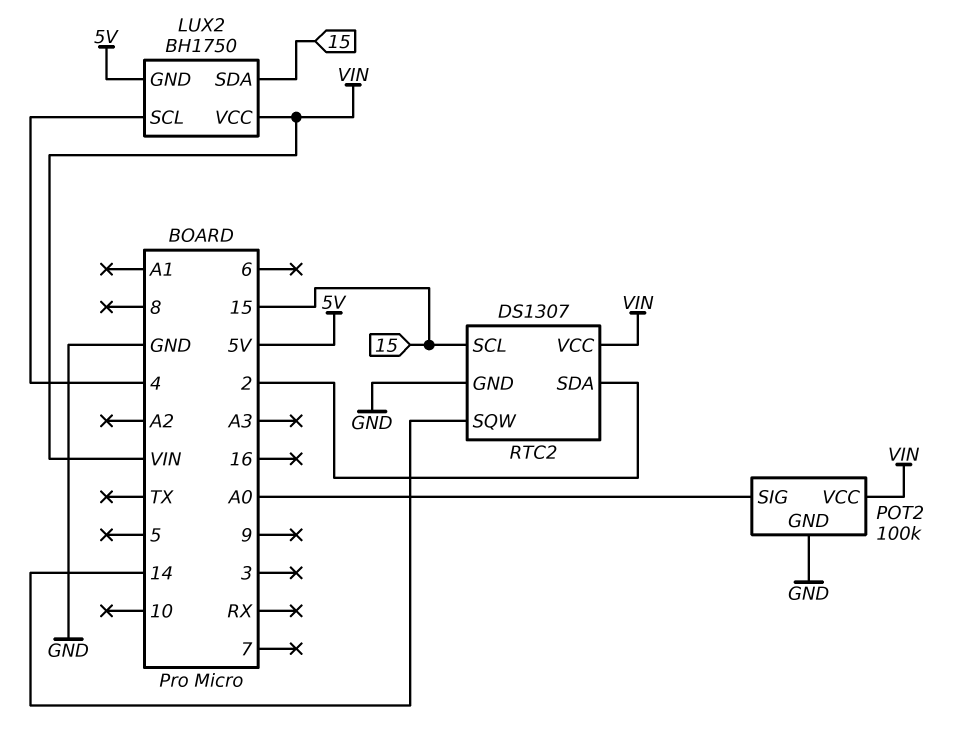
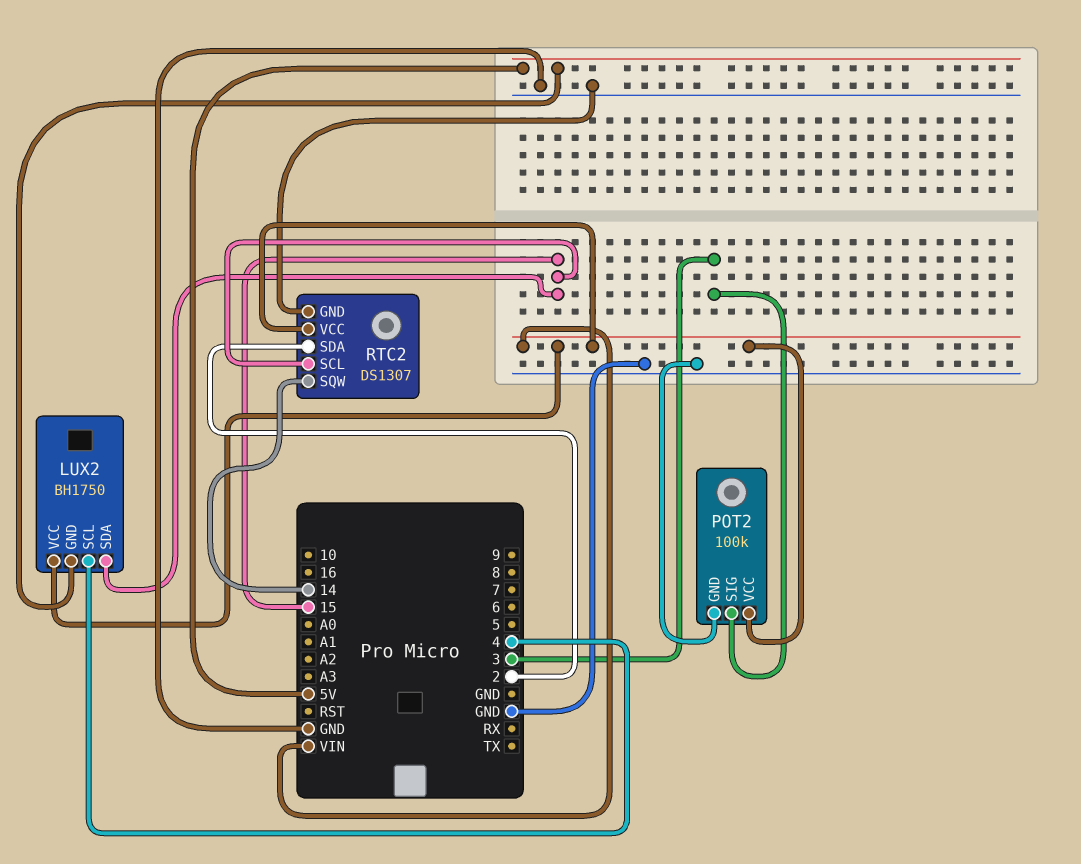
POT2 pin SIG: A0 -> 3

